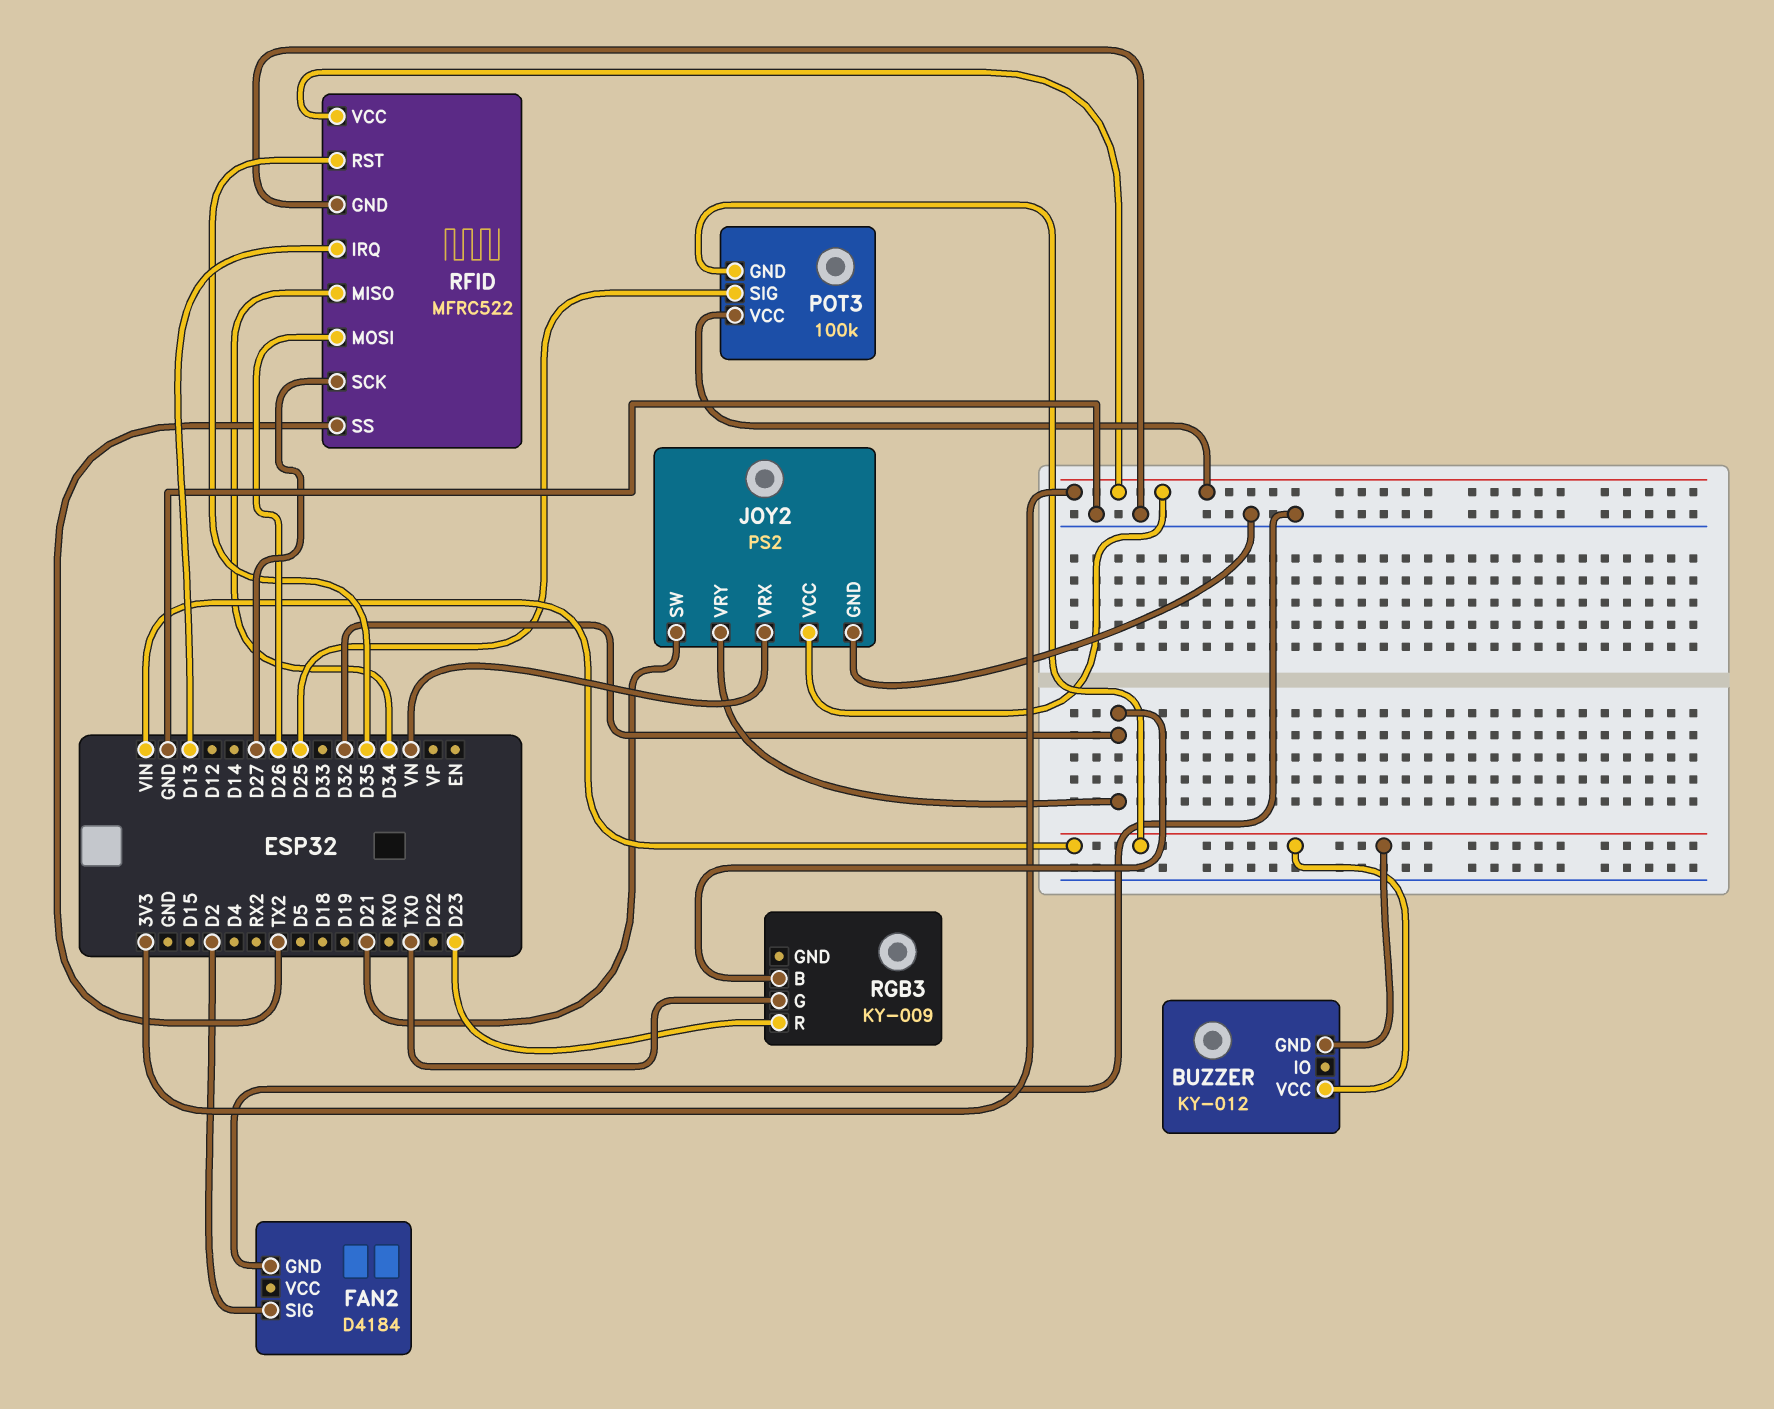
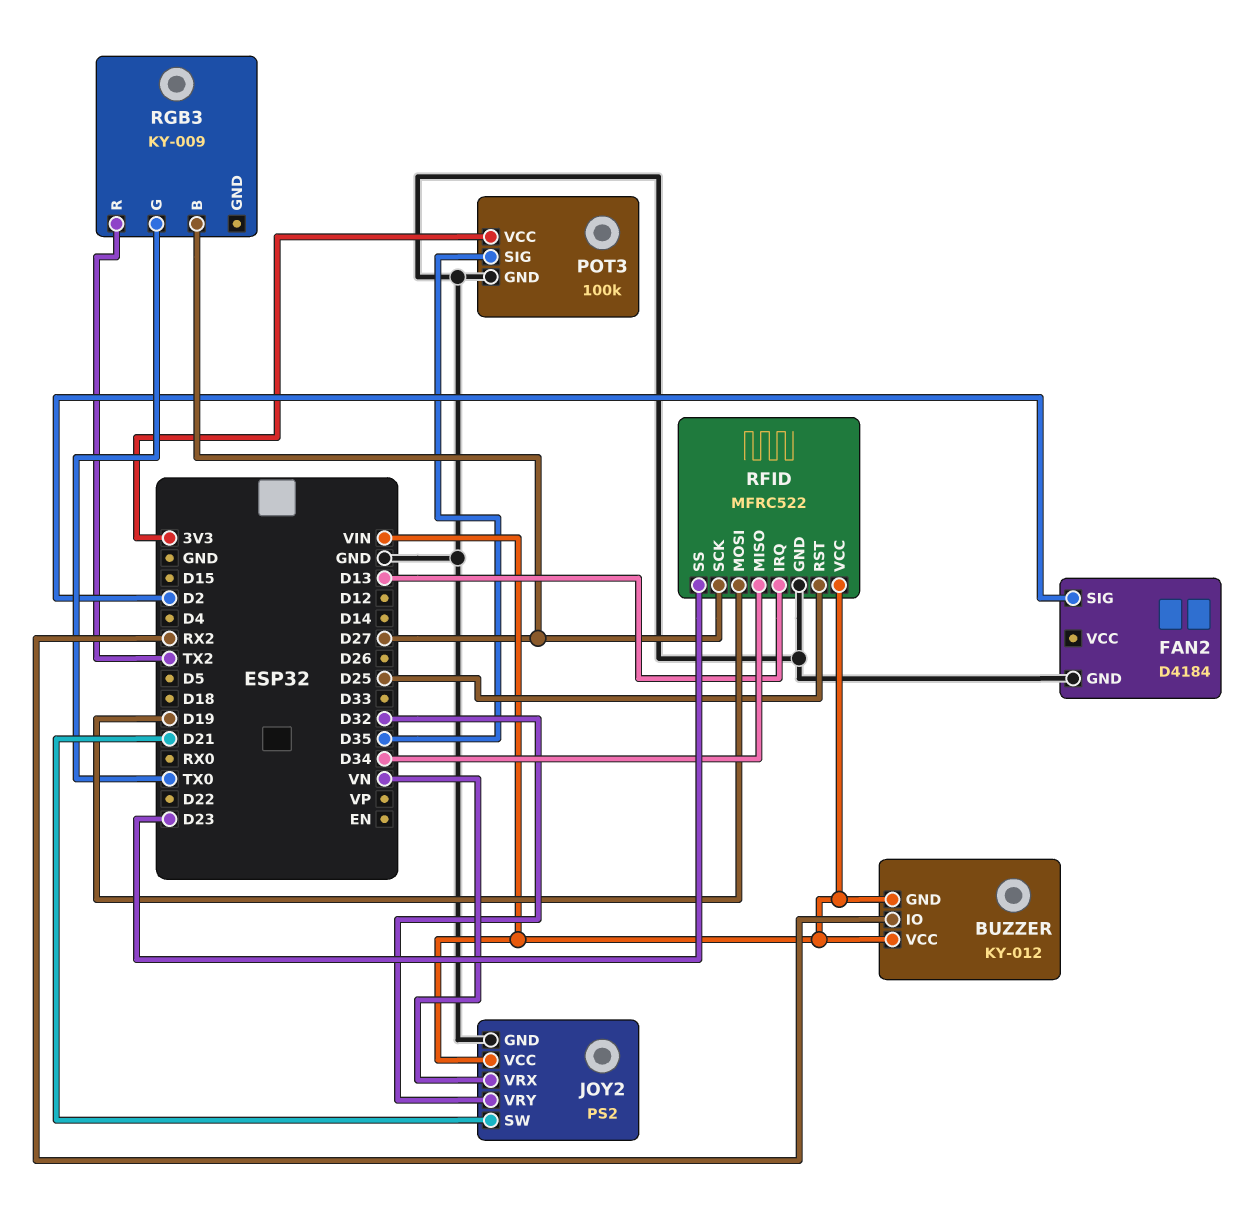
BUZZER pin IO: none -> RX2
JOY2 pin VCC: 3V3 -> VIN
POT3 pin GND: VIN -> GND
POT3 pin SIG: D25 -> D35
RFID pin MOSI: D26 -> D19
RFID pin RST: D35 -> D25
RFID pin SS: TX2 -> D23
RFID pin VCC: 3V3 -> VIN
RGB3 pin B: D32 -> D27
RGB3 pin R: D23 -> TX2

